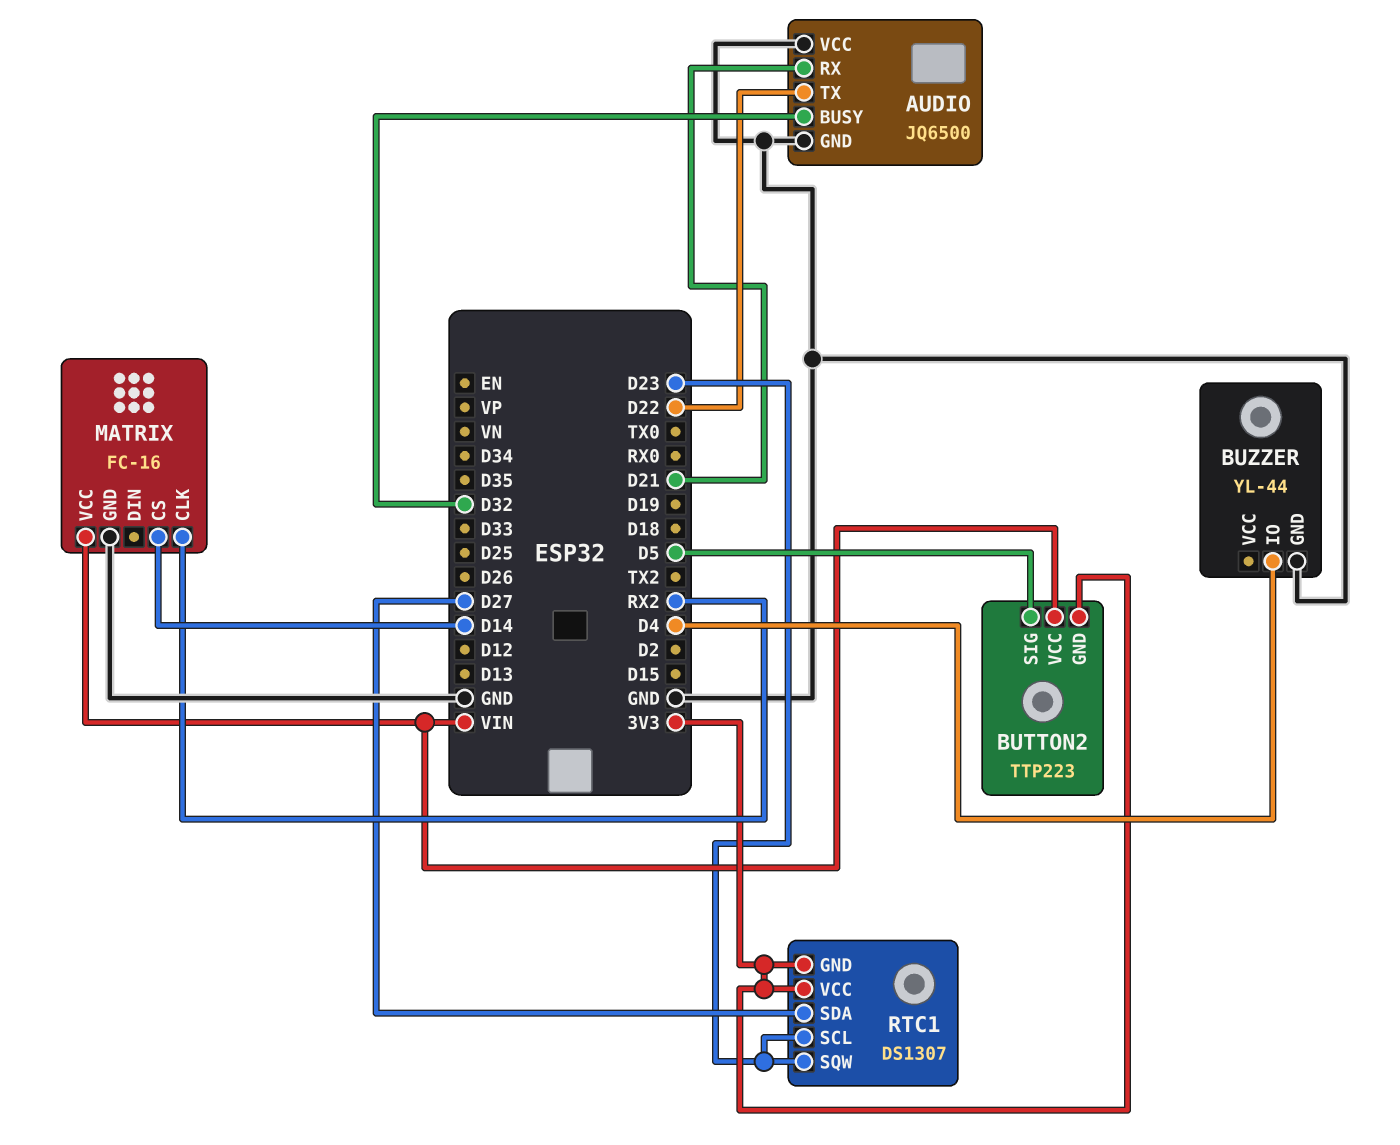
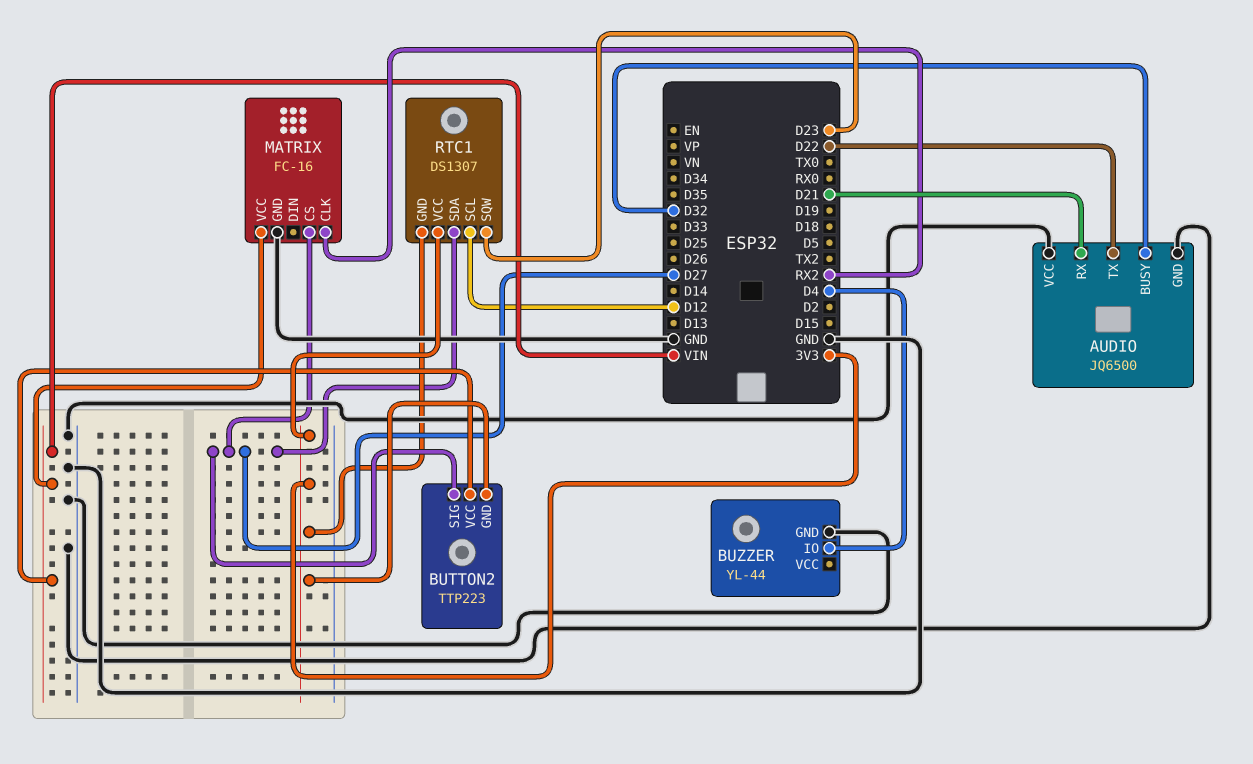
BUTTON2 pin SIG: D5 -> D27
MATRIX pin CS: D14 -> D27
RTC1 pin SCL: D23 -> D12

